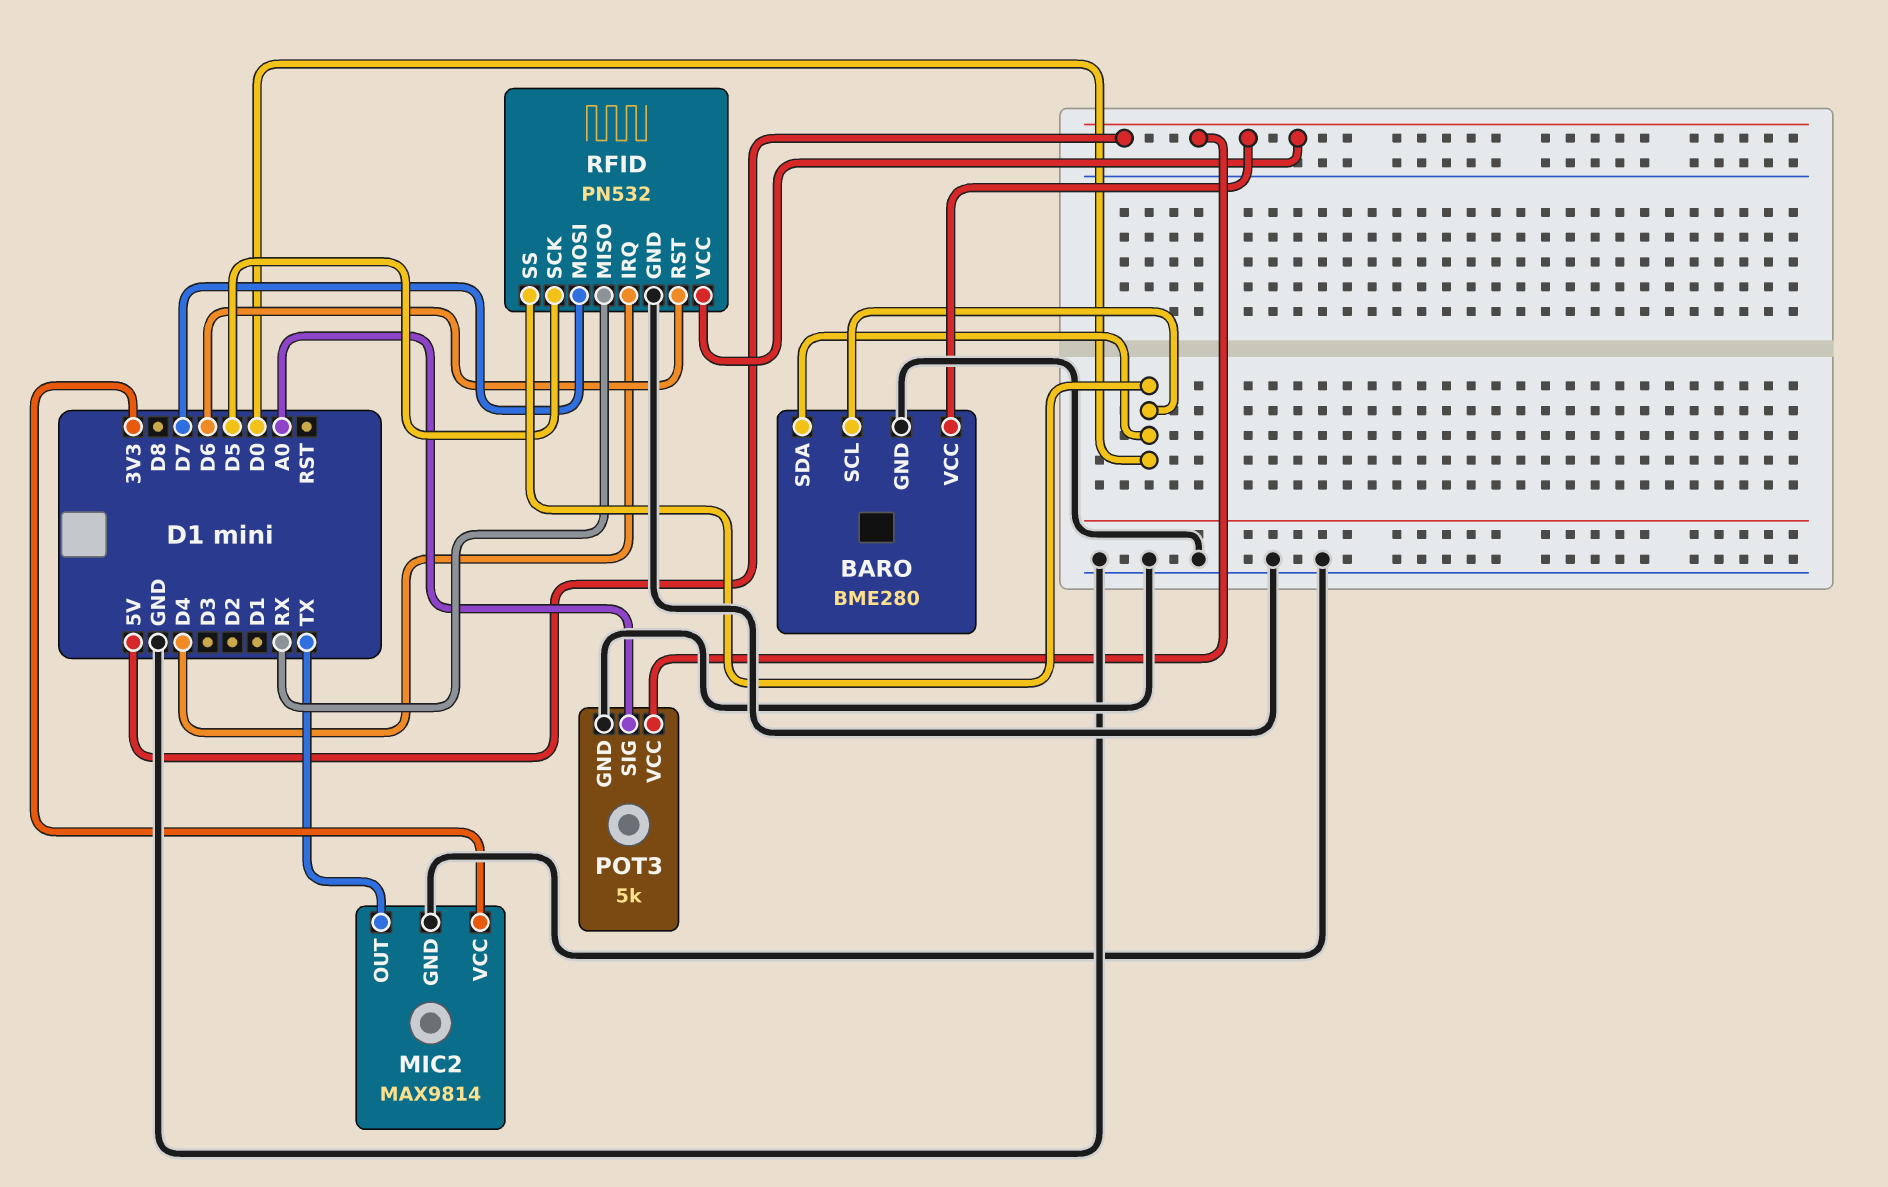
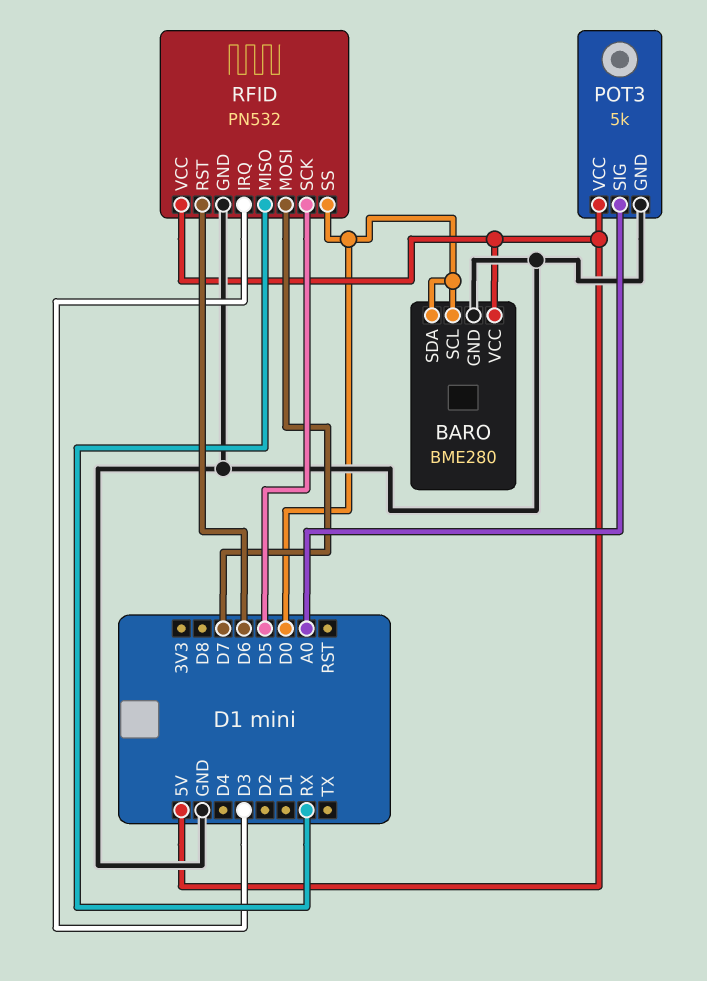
MIC2: MAX9814 -> none
MIC2 pin GND: GND -> none
MIC2 pin OUT: TX -> none
MIC2 pin VCC: 3V3 -> none
RFID pin IRQ: D4 -> D3

